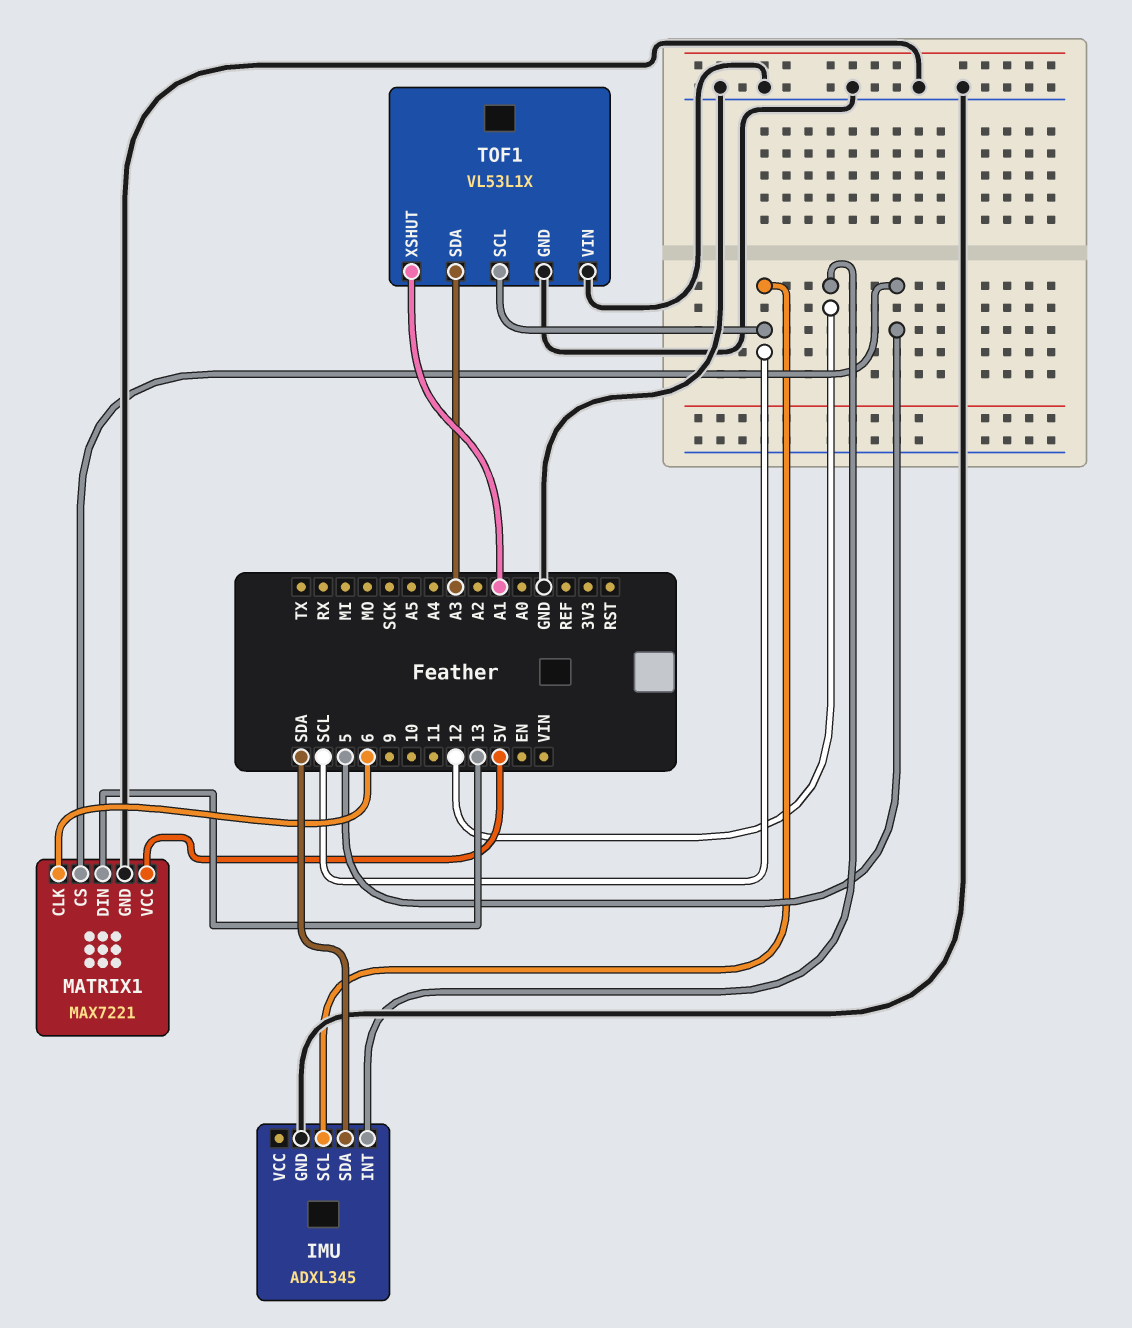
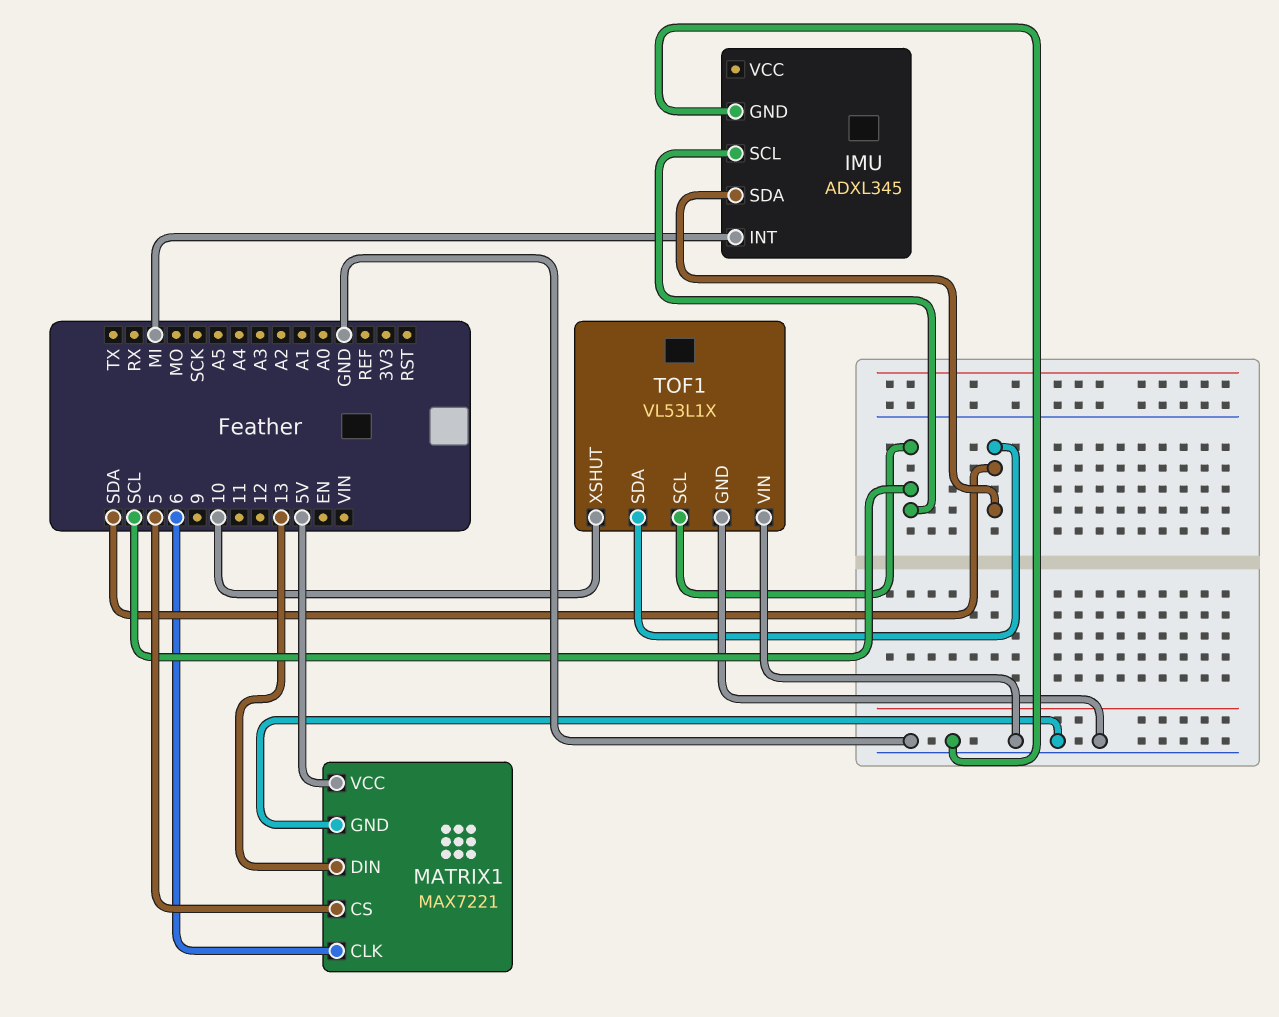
IMU pin INT: 12 -> MI
TOF1 pin SDA: A3 -> SDA
TOF1 pin XSHUT: A1 -> 10

